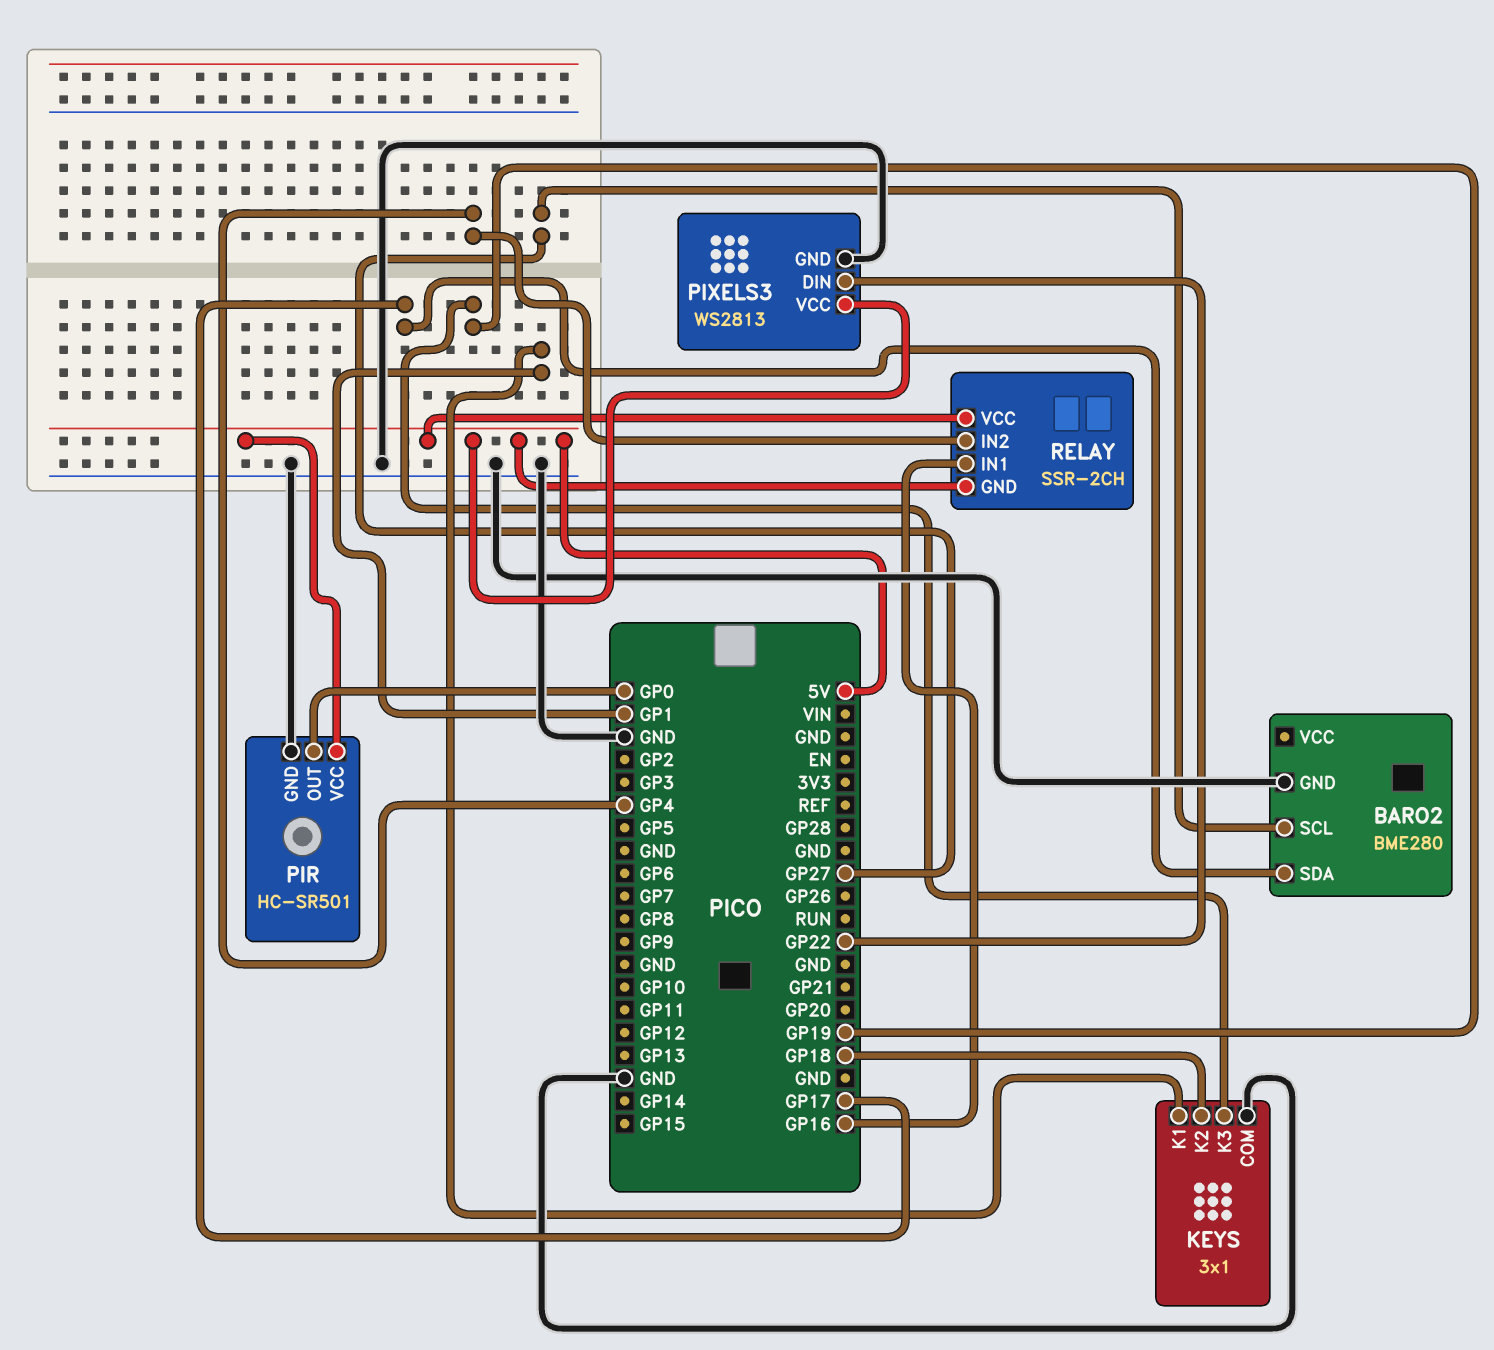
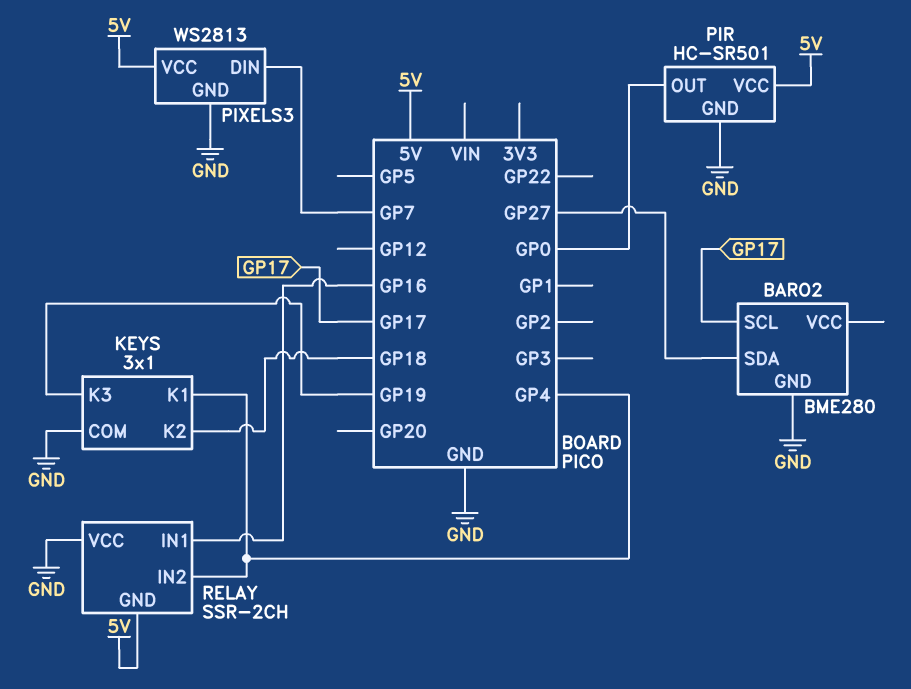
BARO2 pin SCL: GP27 -> GP17
BARO2 pin SDA: GP17 -> GP27
KEYS pin K1: GP1 -> GP4
PIXELS3 pin DIN: GP22 -> GP7
RELAY pin VCC: 5V -> GND

